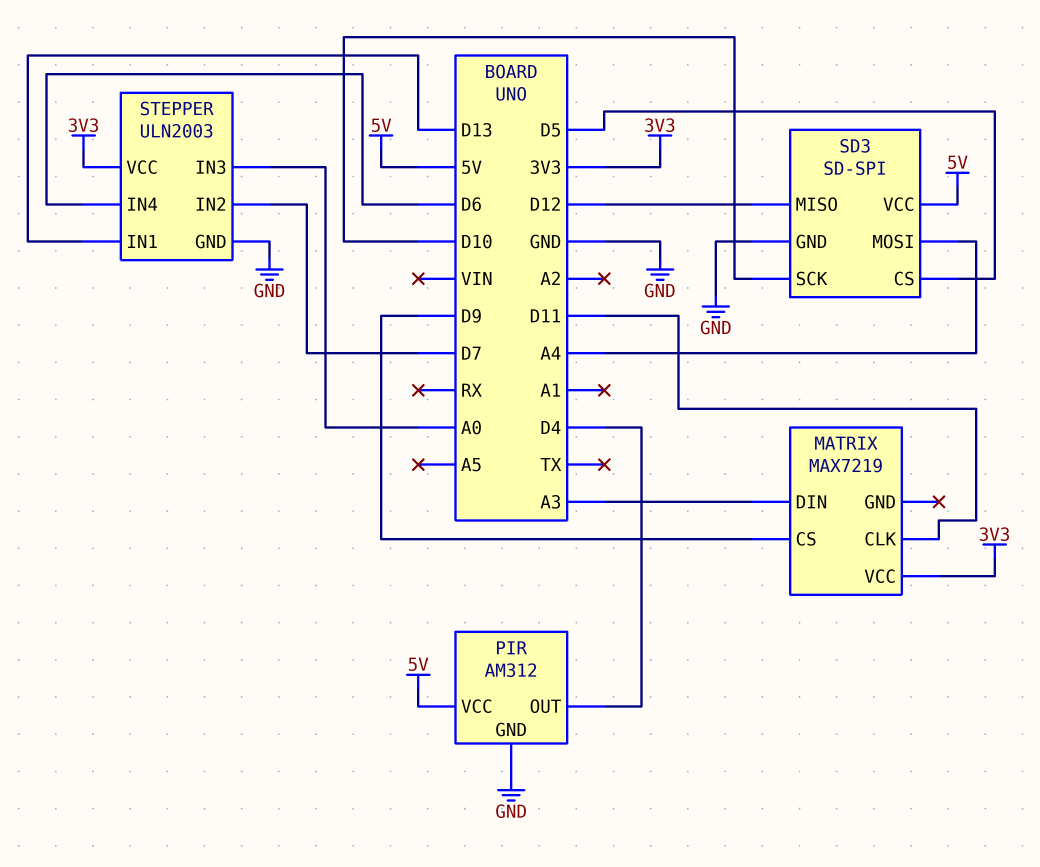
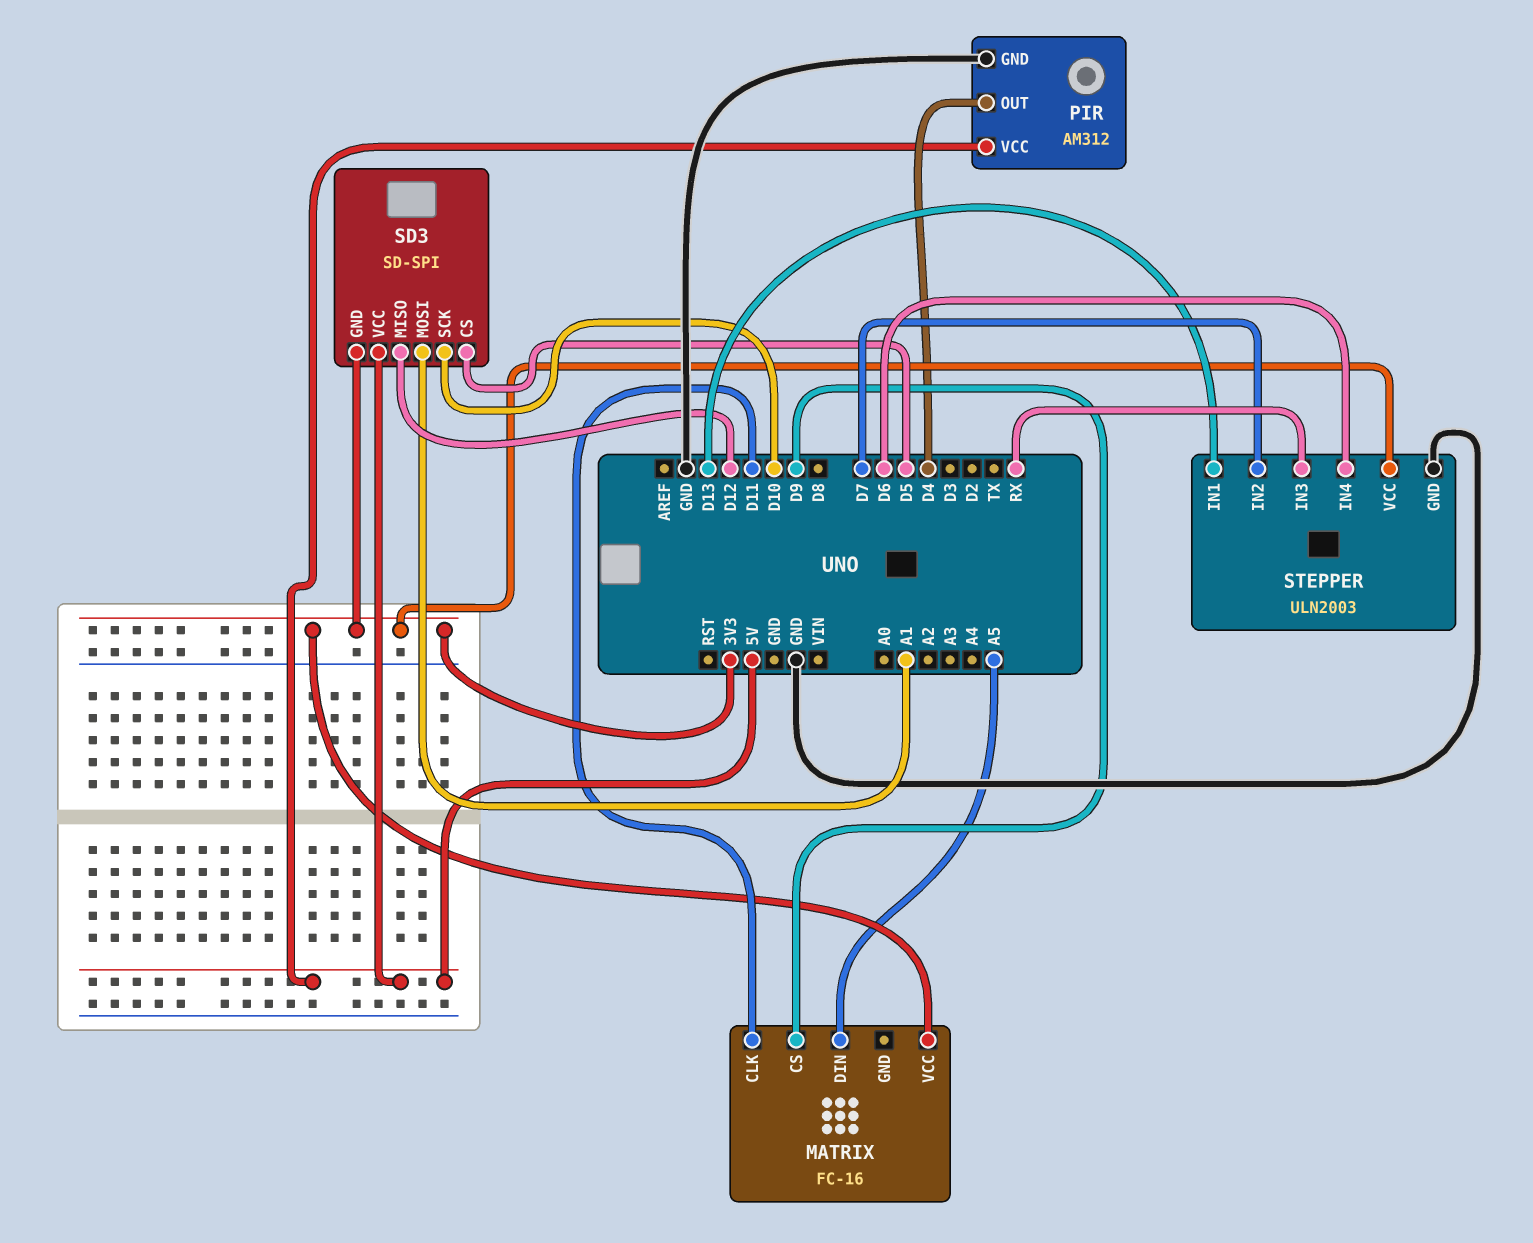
MATRIX: MAX7219 -> FC-16
MATRIX pin DIN: A3 -> A5
SD3 pin GND: GND -> 3V3
SD3 pin MOSI: A4 -> A1
STEPPER pin IN3: A0 -> RX

